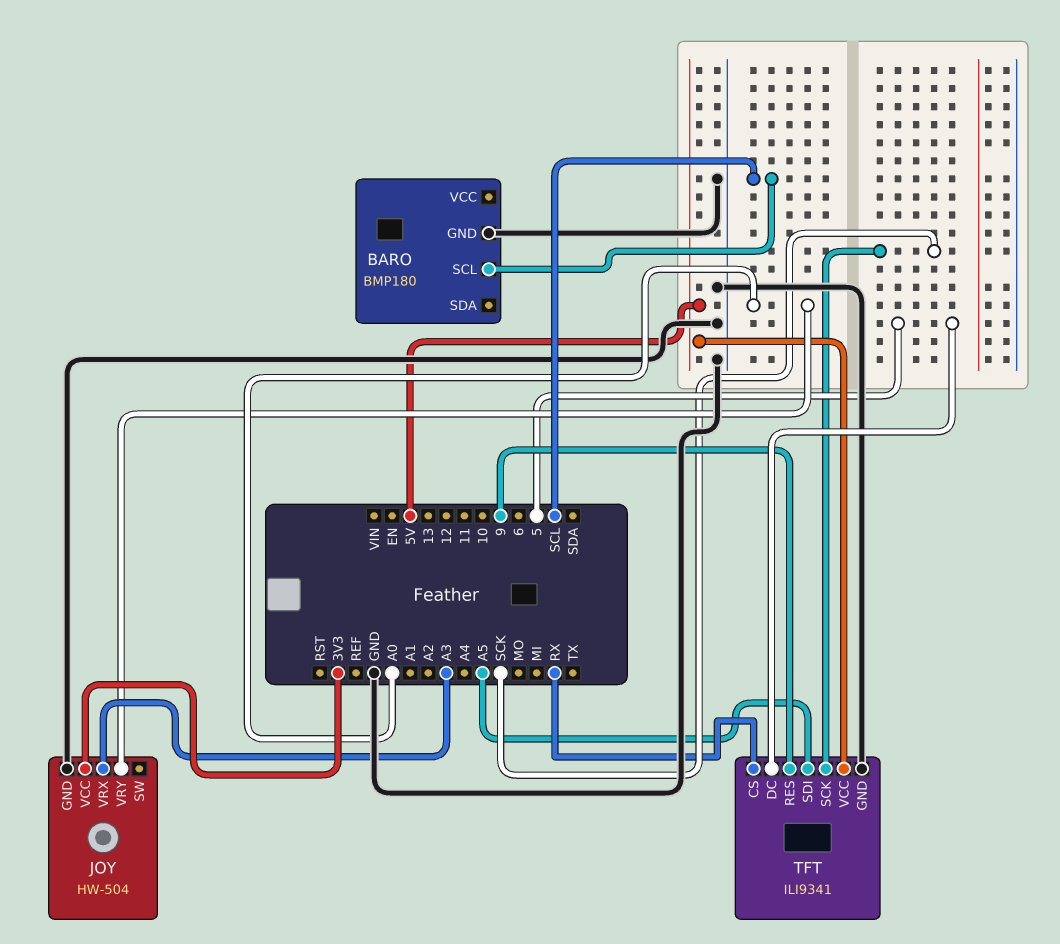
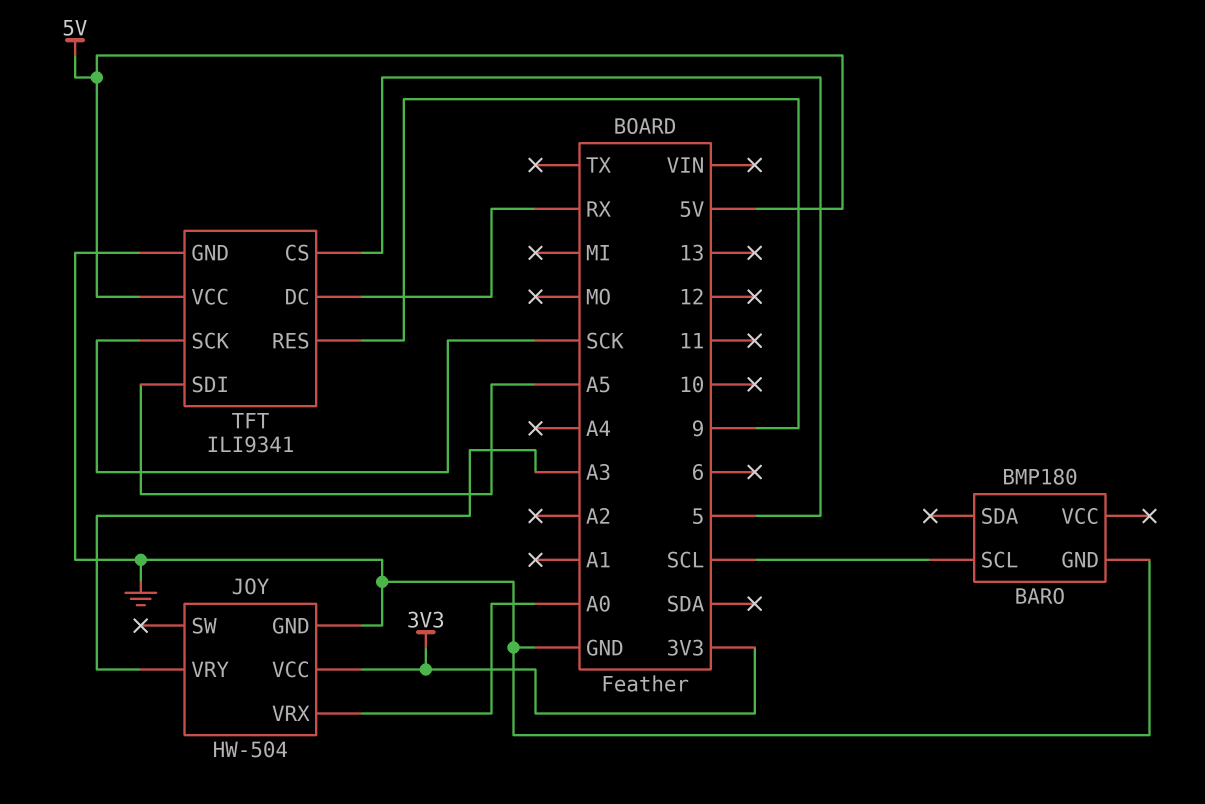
JOY pin VRX: A3 -> A0
JOY pin VRY: A0 -> A3
TFT pin CS: RX -> 5
TFT pin DC: 5 -> RX

